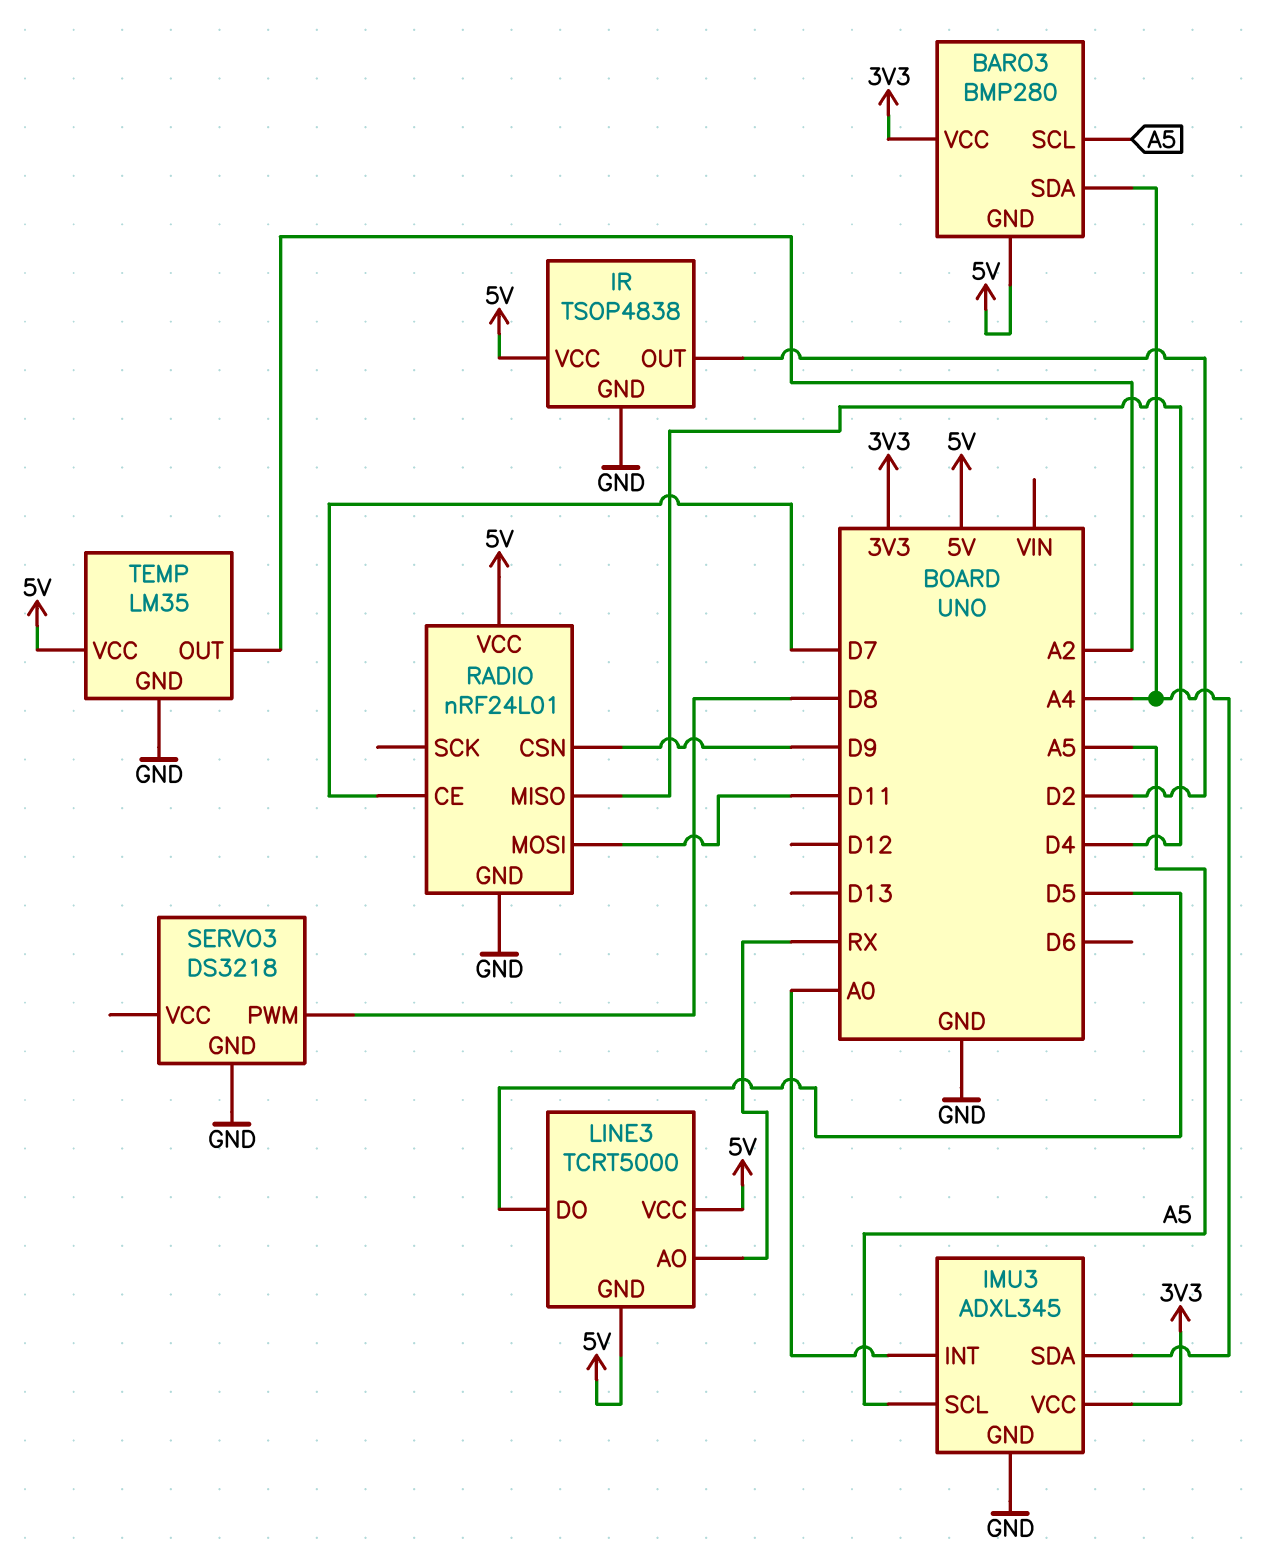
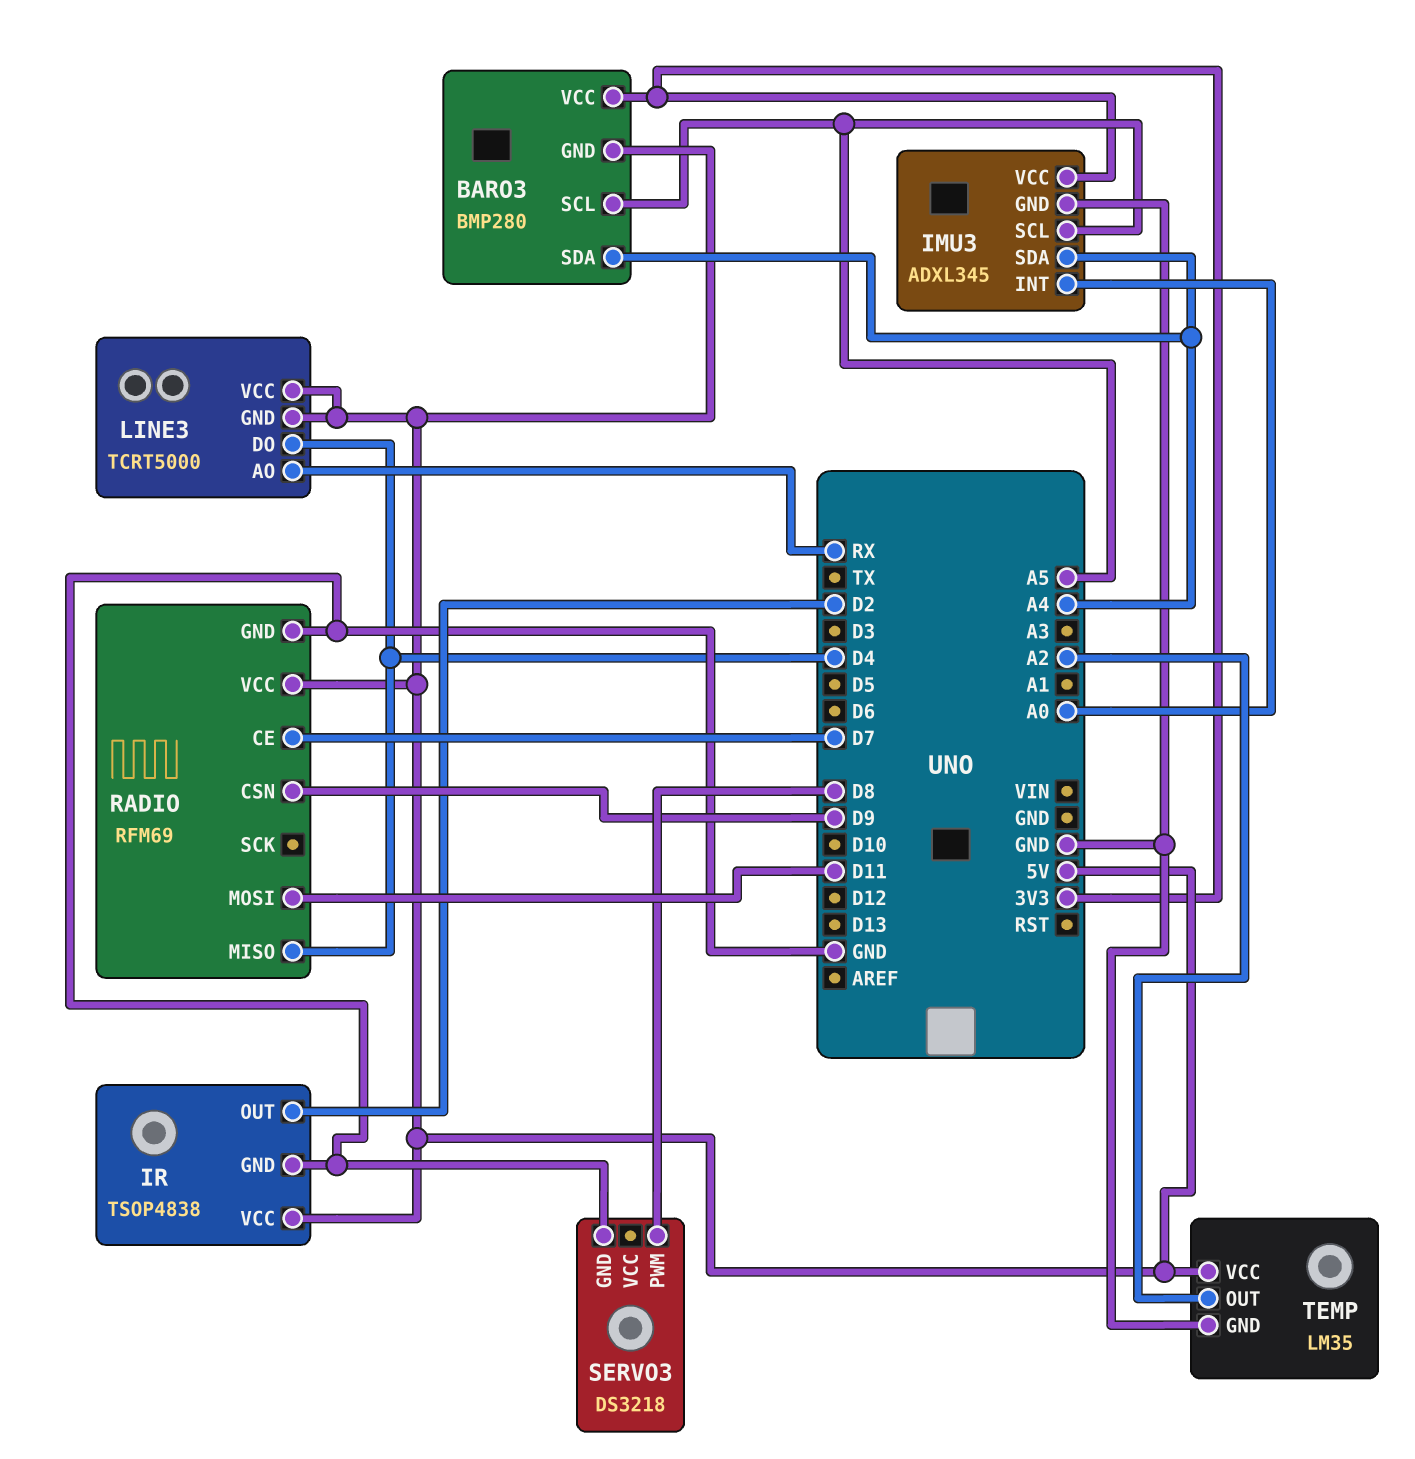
LINE3 pin DO: D5 -> D4
RADIO: nRF24L01 -> RFM69

